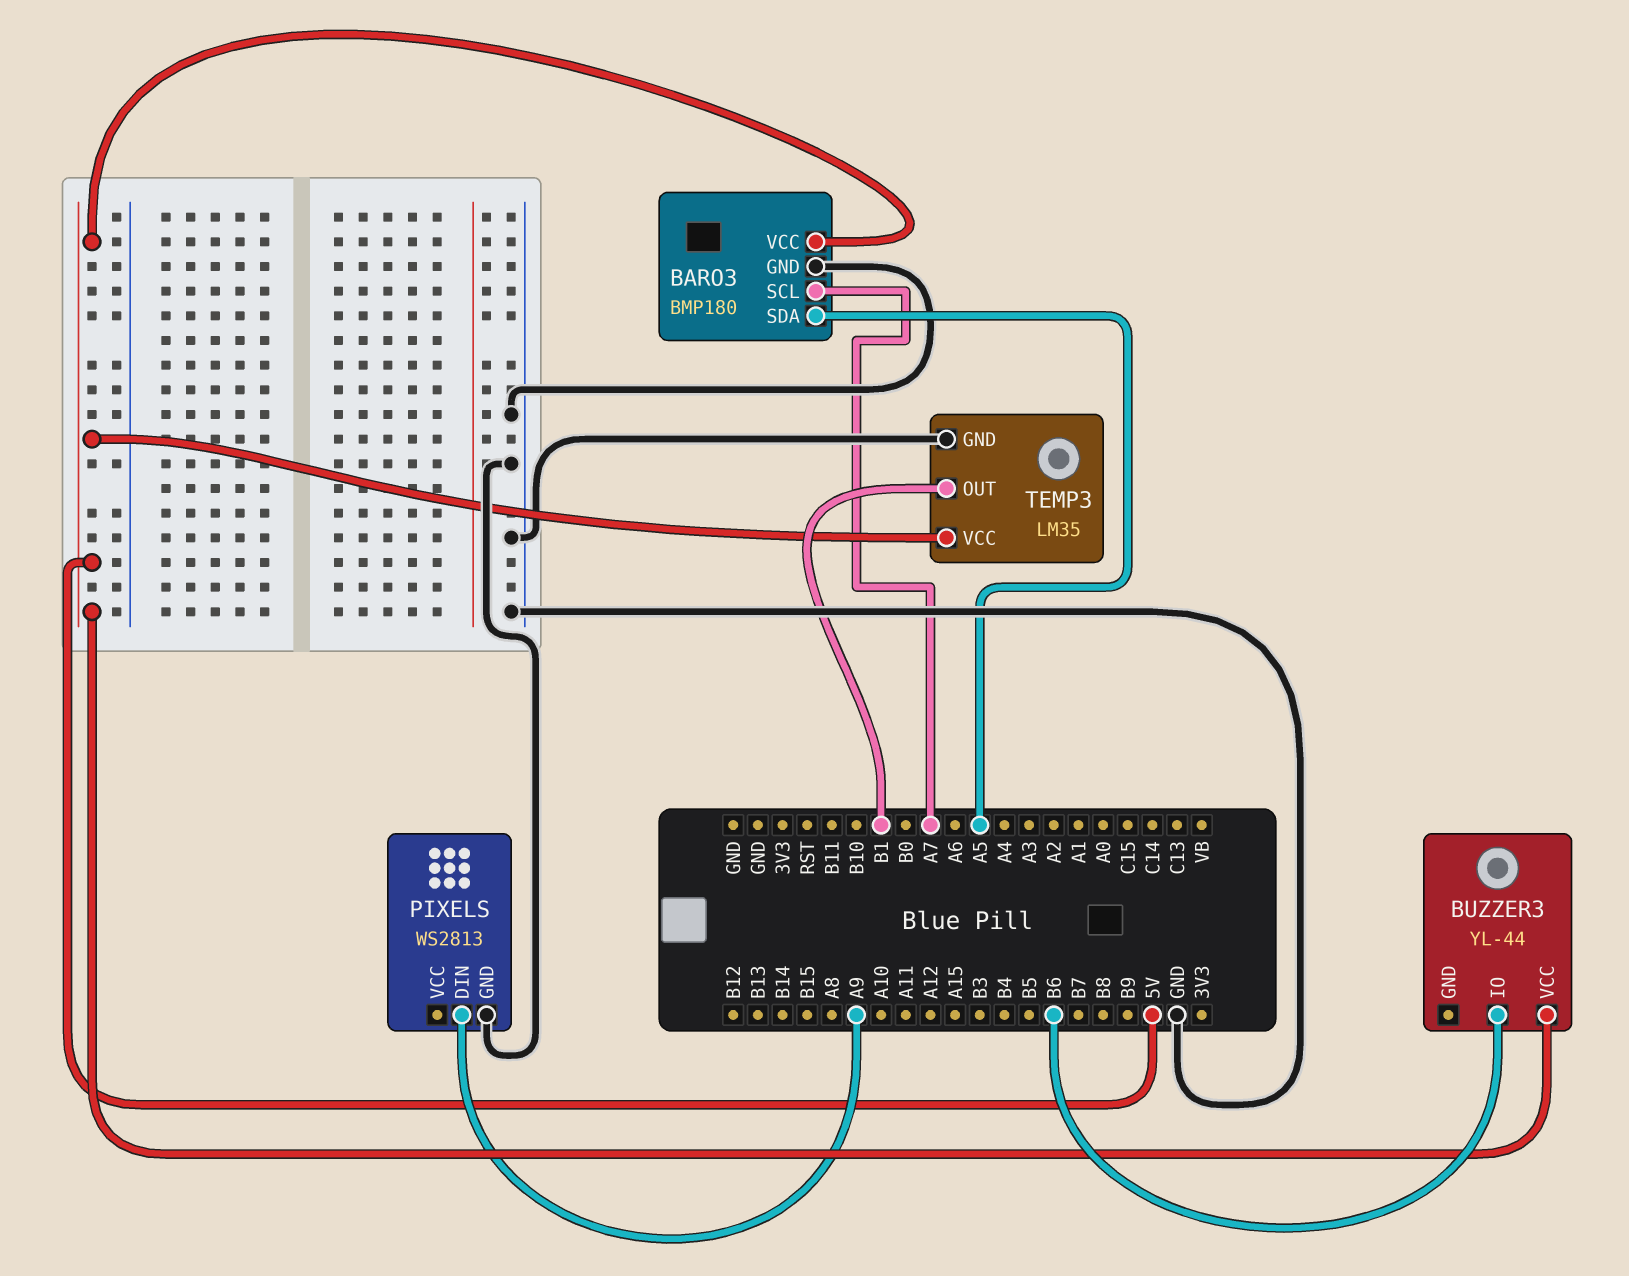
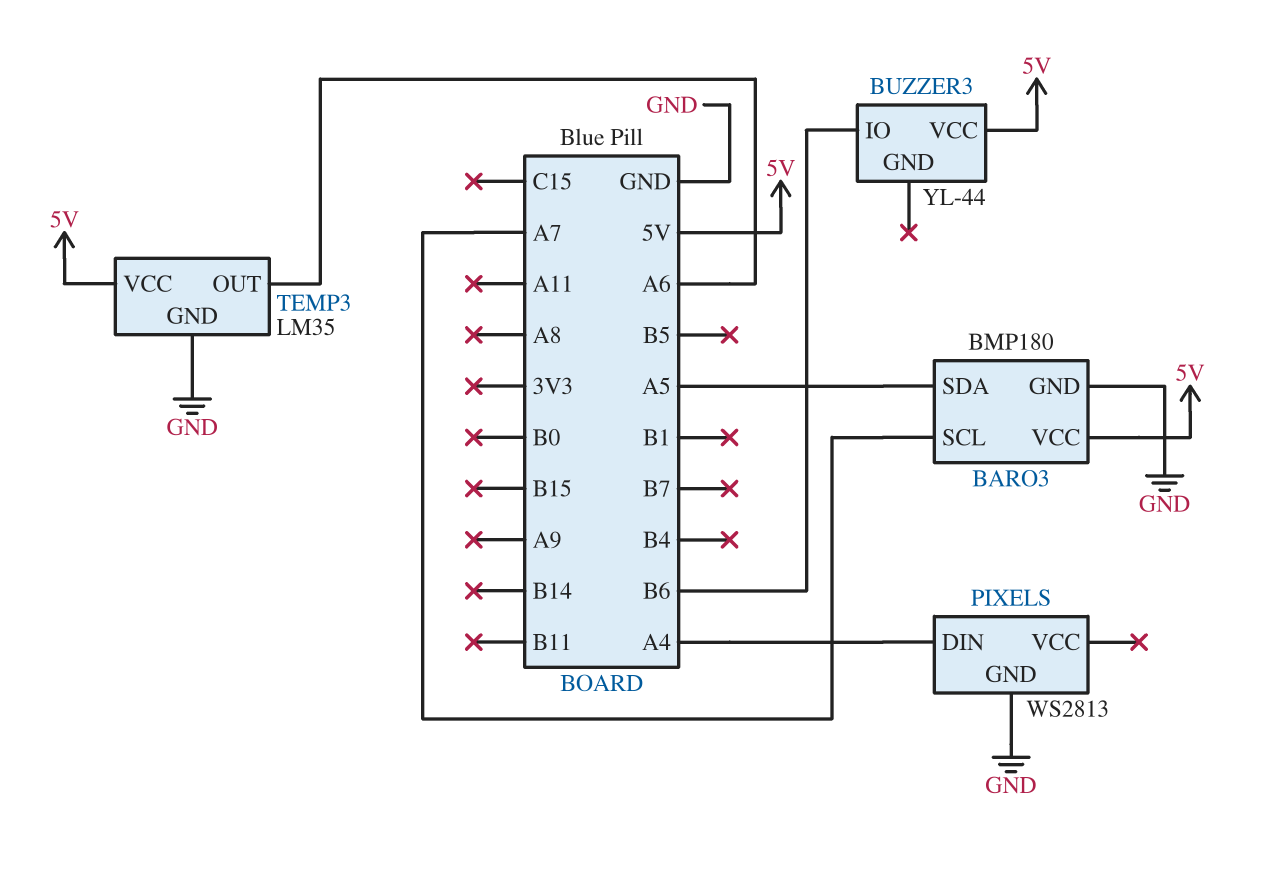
PIXELS pin DIN: A9 -> A4
TEMP3 pin OUT: B1 -> A6

